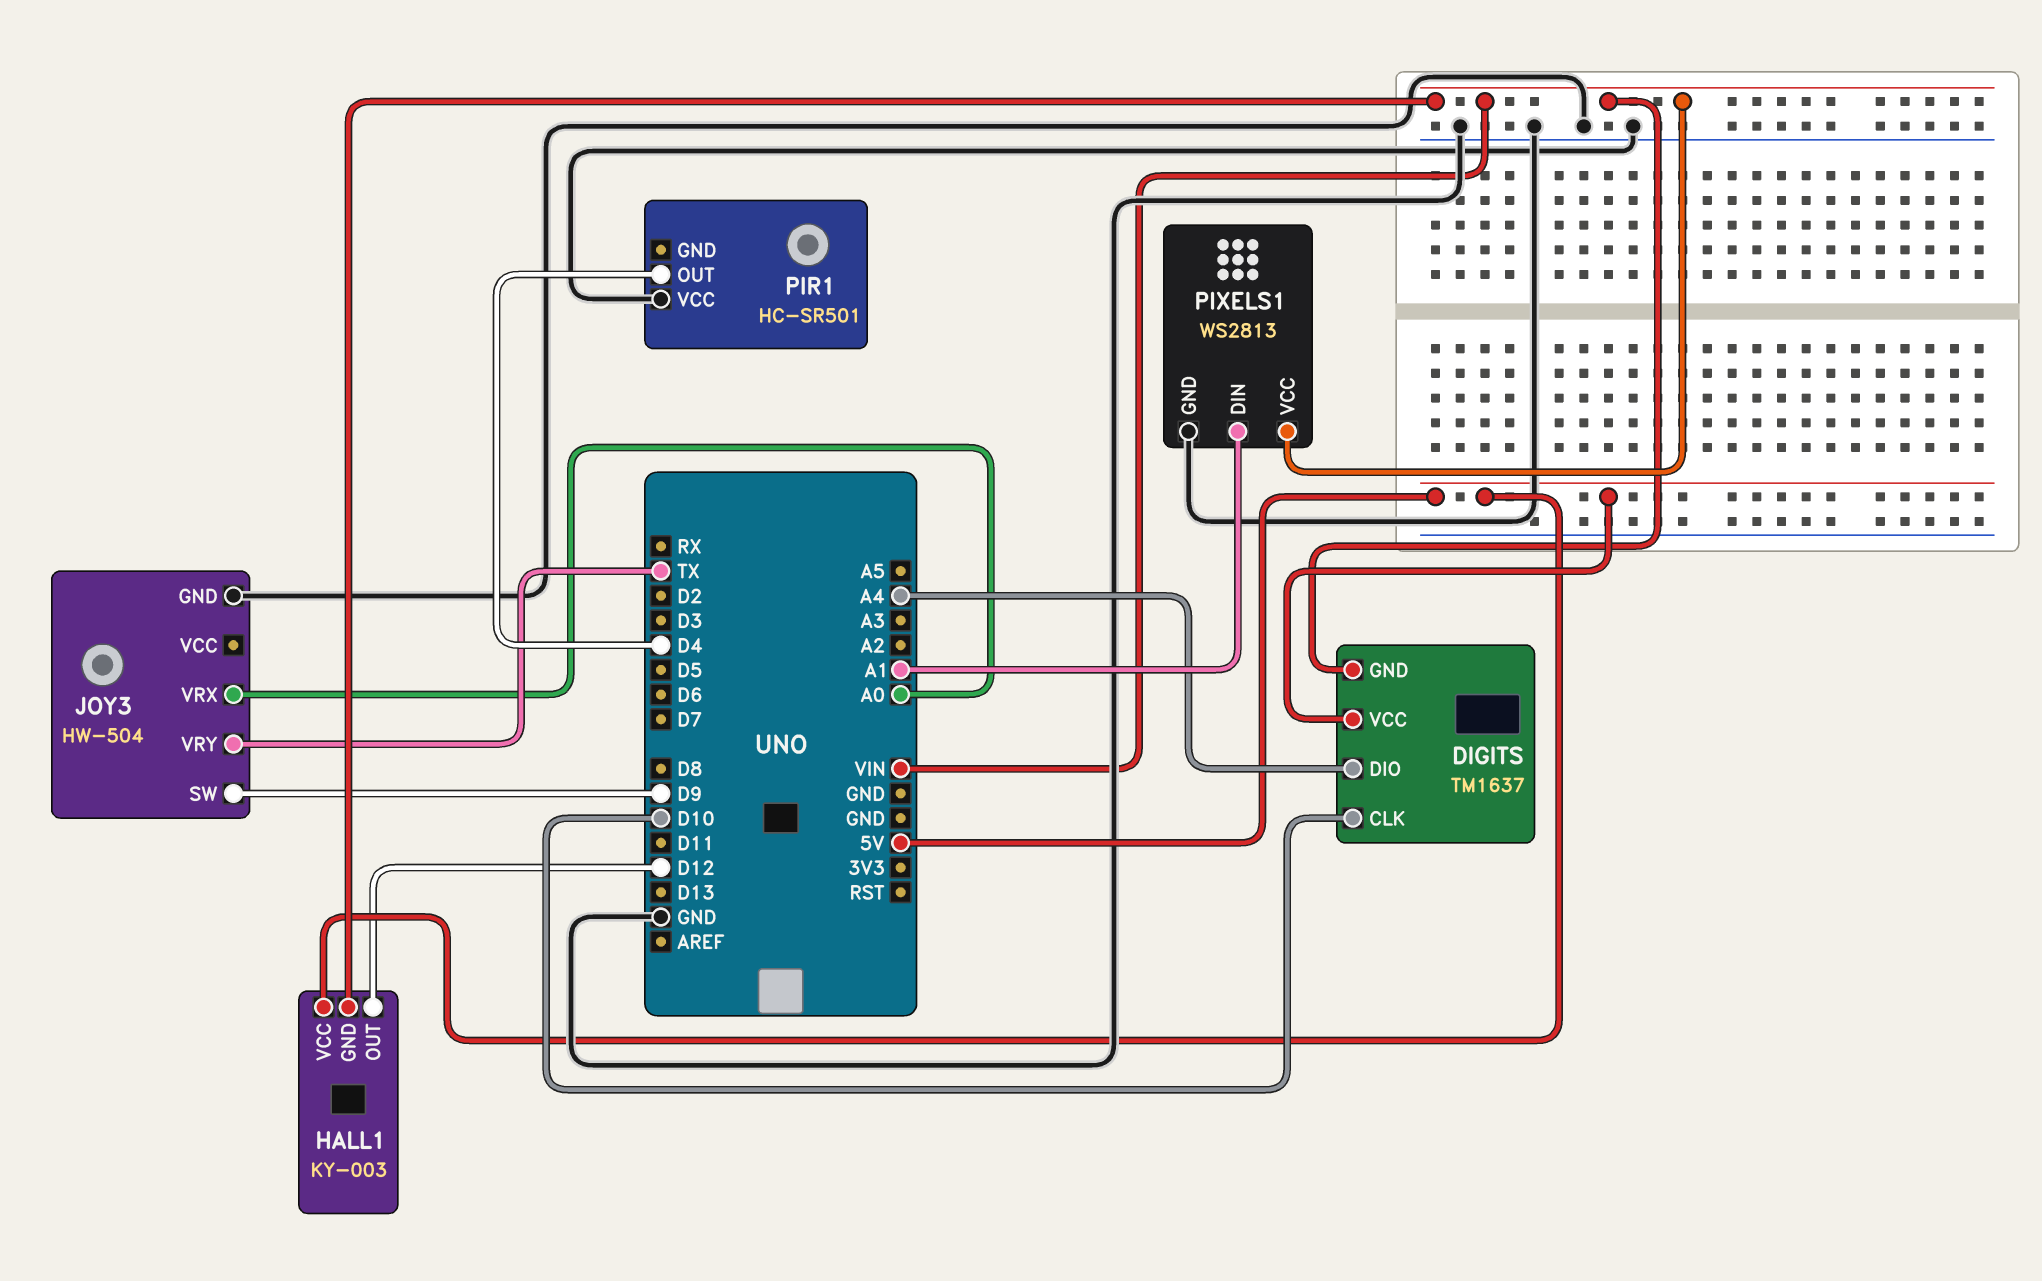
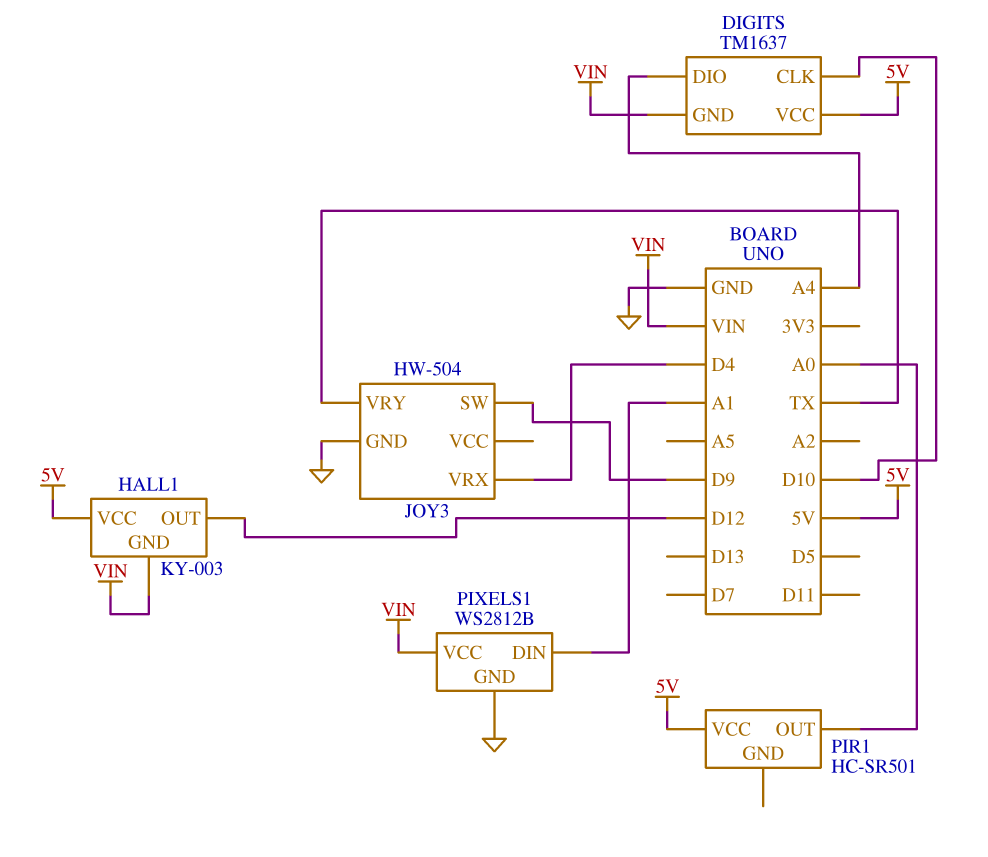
JOY3 pin VRX: A0 -> D4
PIR1 pin OUT: D4 -> A0
PIR1 pin VCC: GND -> 5V
PIXELS1: WS2813 -> WS2812B

